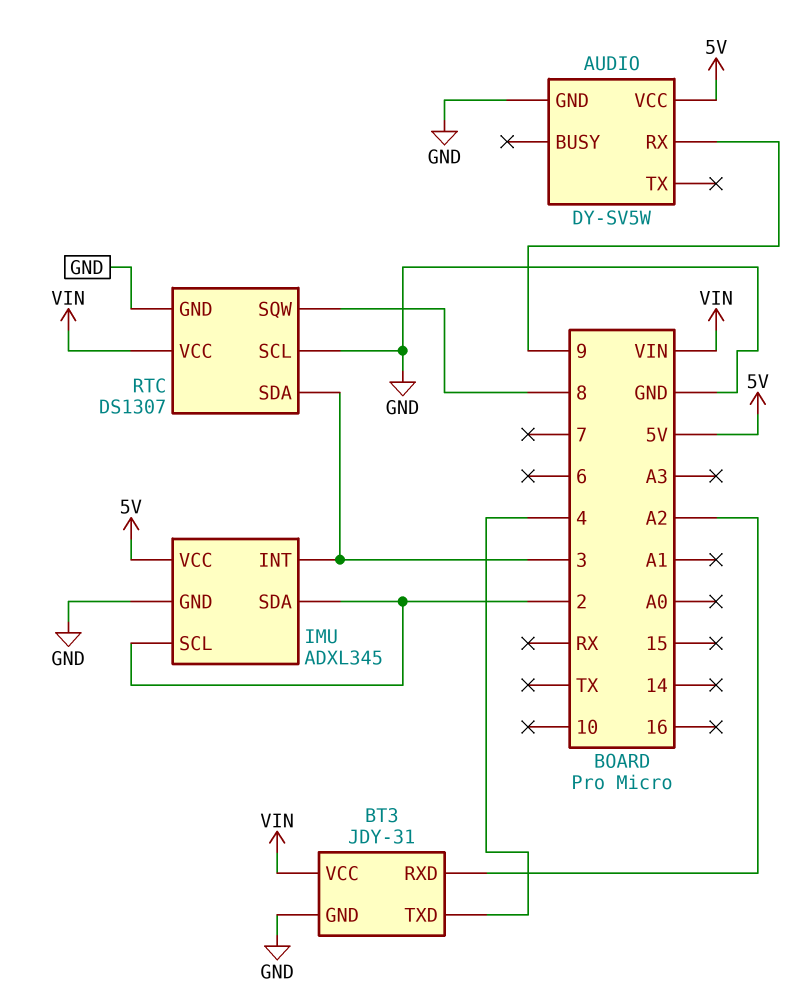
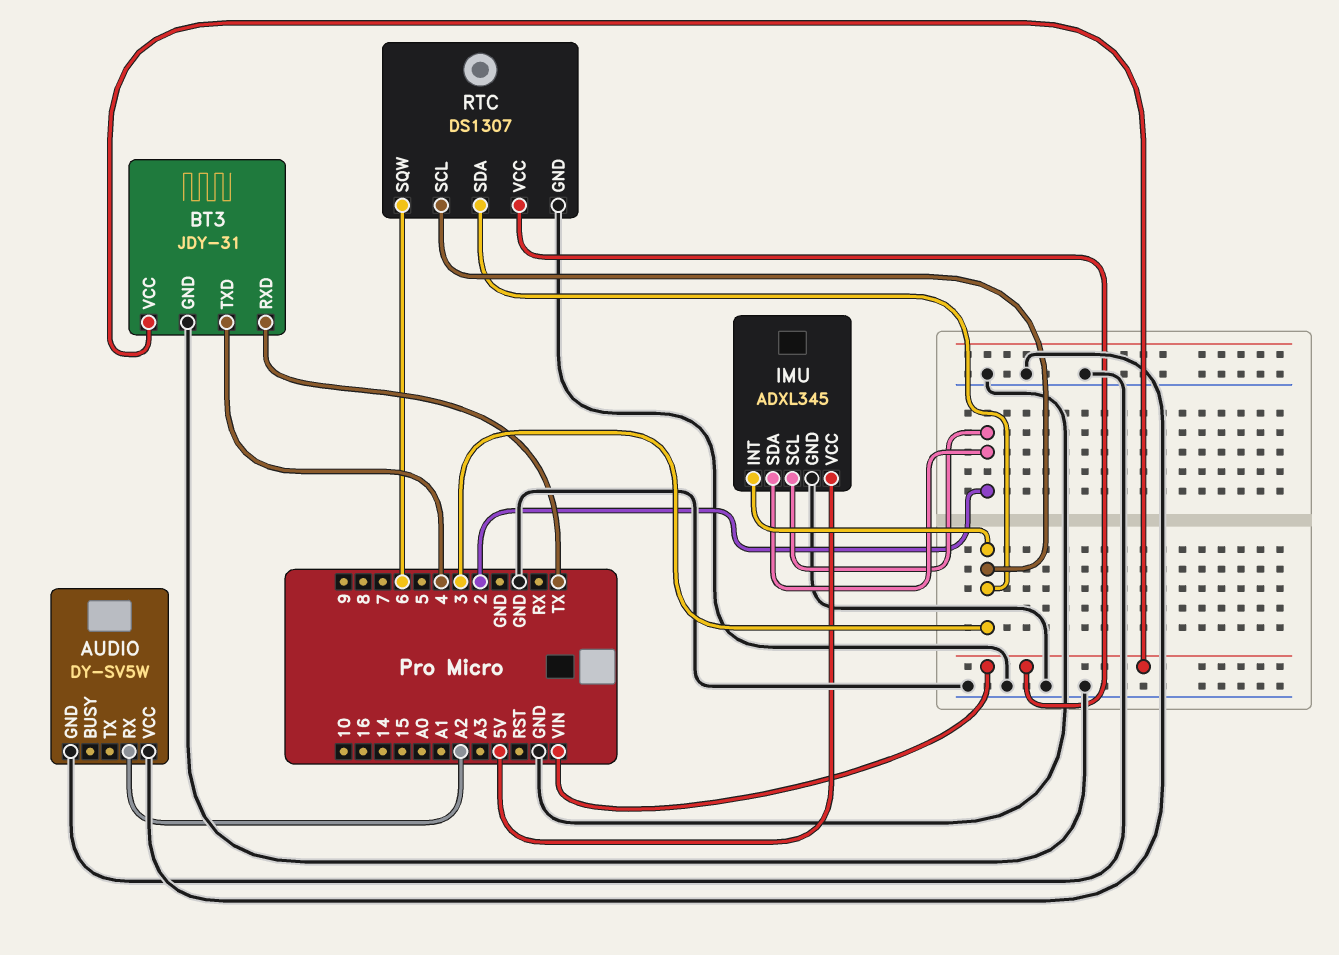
AUDIO pin RX: 9 -> A2
AUDIO pin VCC: 5V -> GND
BT3 pin RXD: A2 -> TX
RTC pin SCL: GND -> 3
RTC pin SQW: 8 -> 6

